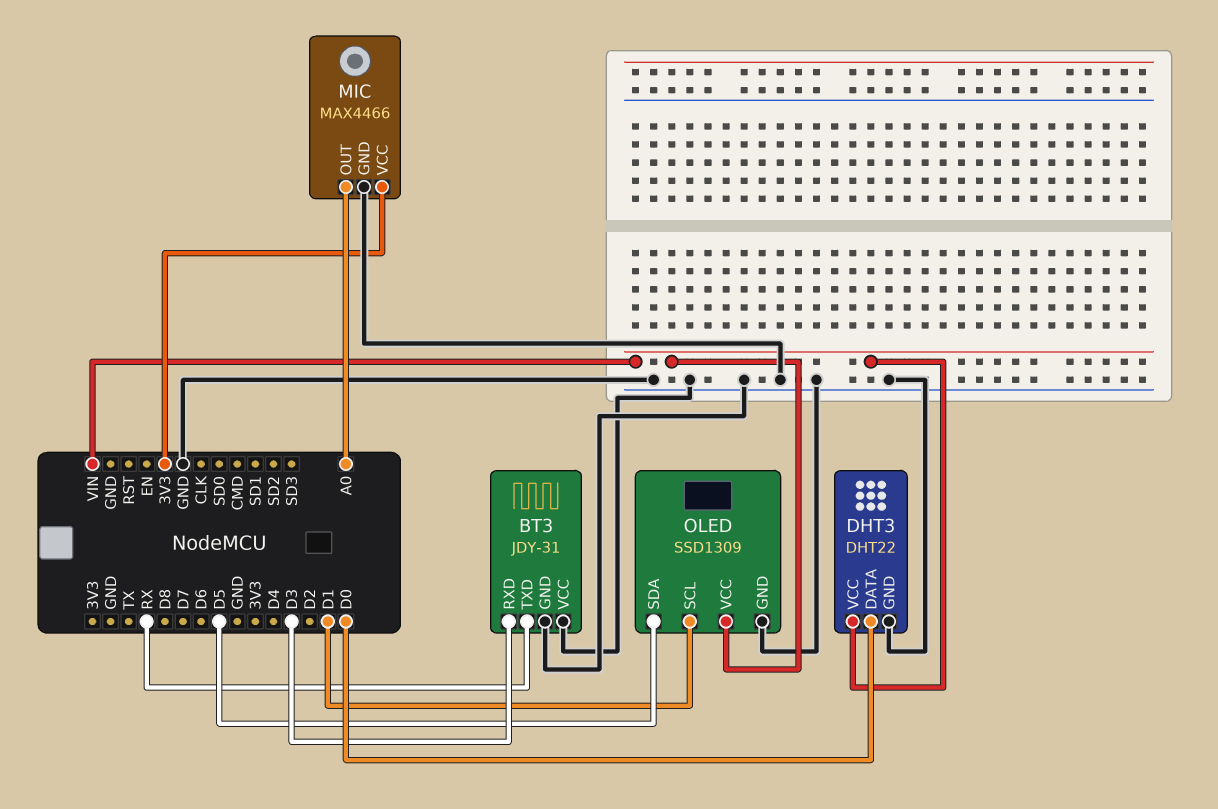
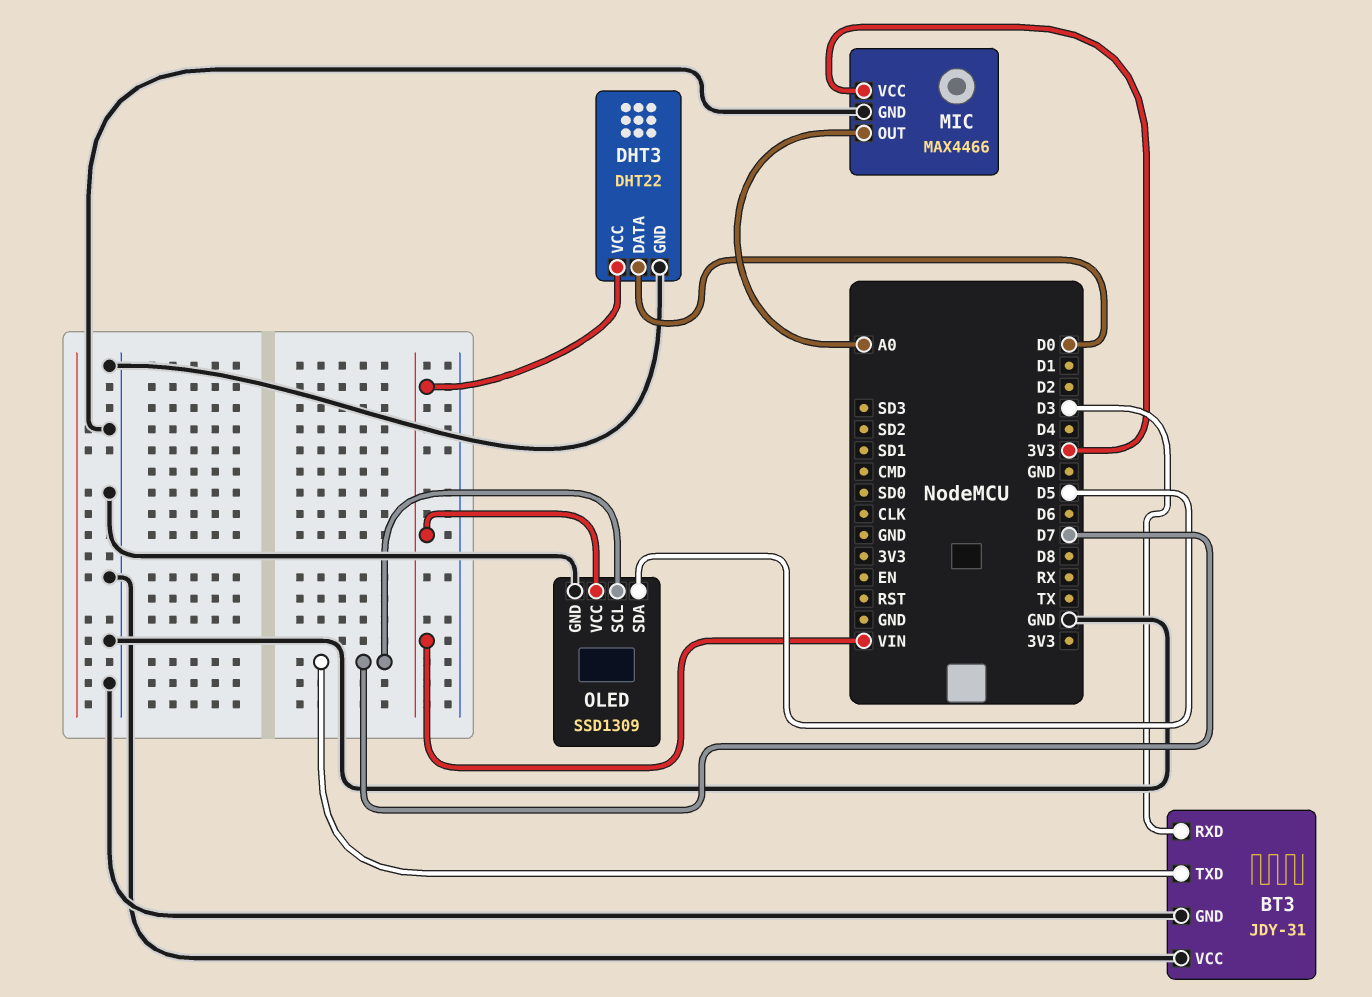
BT3 pin TXD: RX -> D7
OLED pin SCL: D1 -> D7

